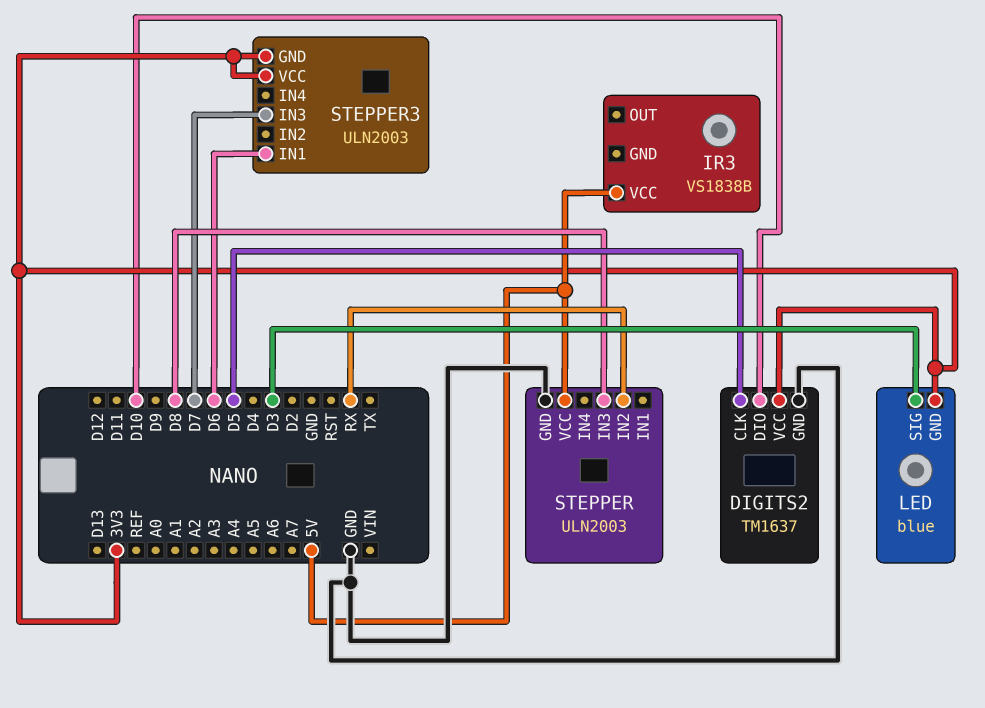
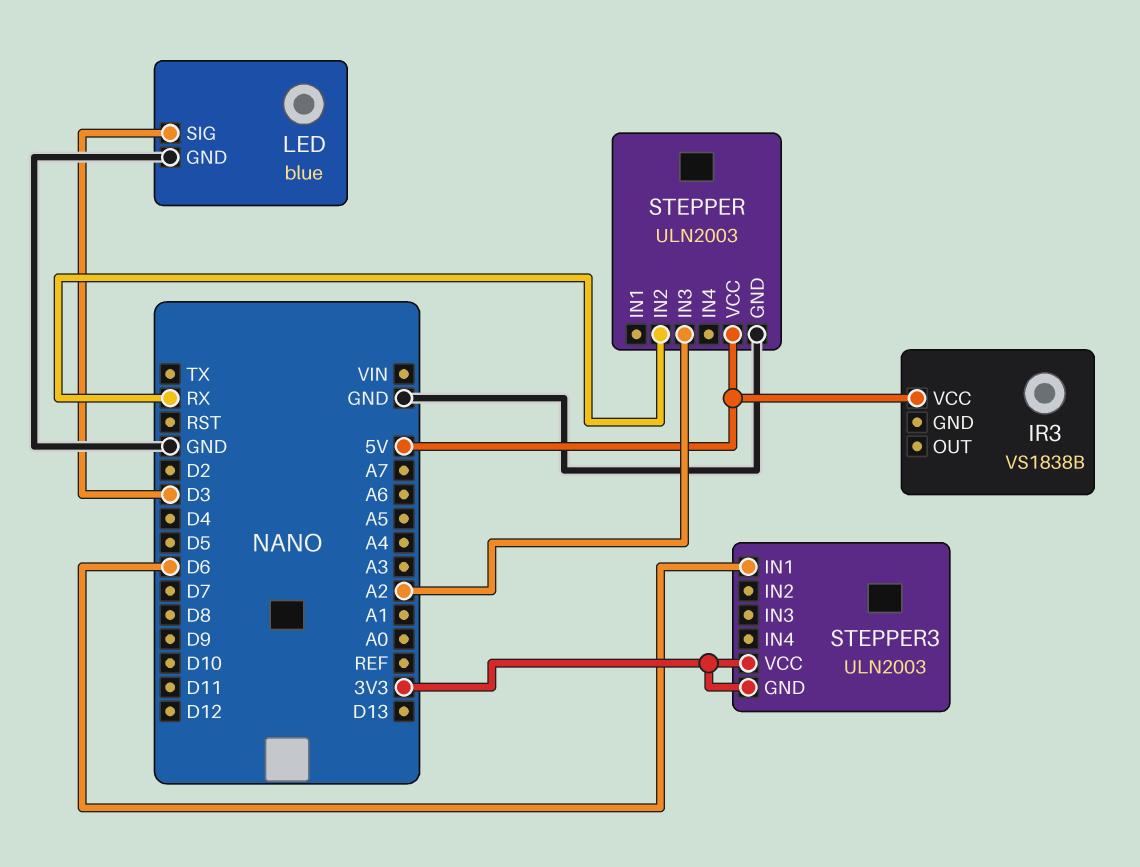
DIGITS2: TM1637 -> none
DIGITS2 pin CLK: D5 -> none
DIGITS2 pin DIO: D10 -> none
DIGITS2 pin GND: GND -> none
DIGITS2 pin VCC: 3V3 -> none
LED pin GND: 3V3 -> GND
STEPPER pin IN3: D8 -> A2
STEPPER3 pin IN3: D7 -> none

